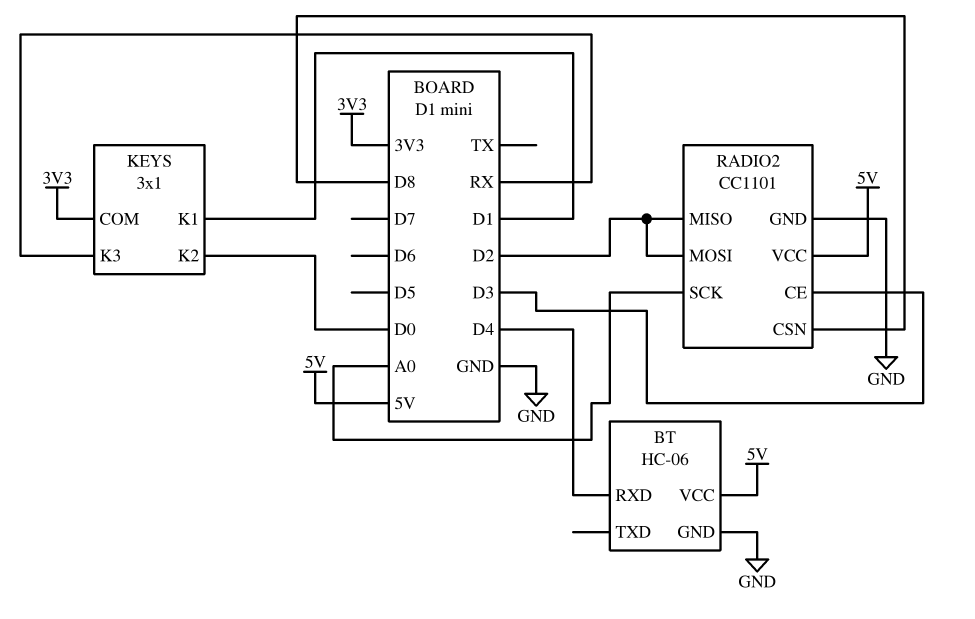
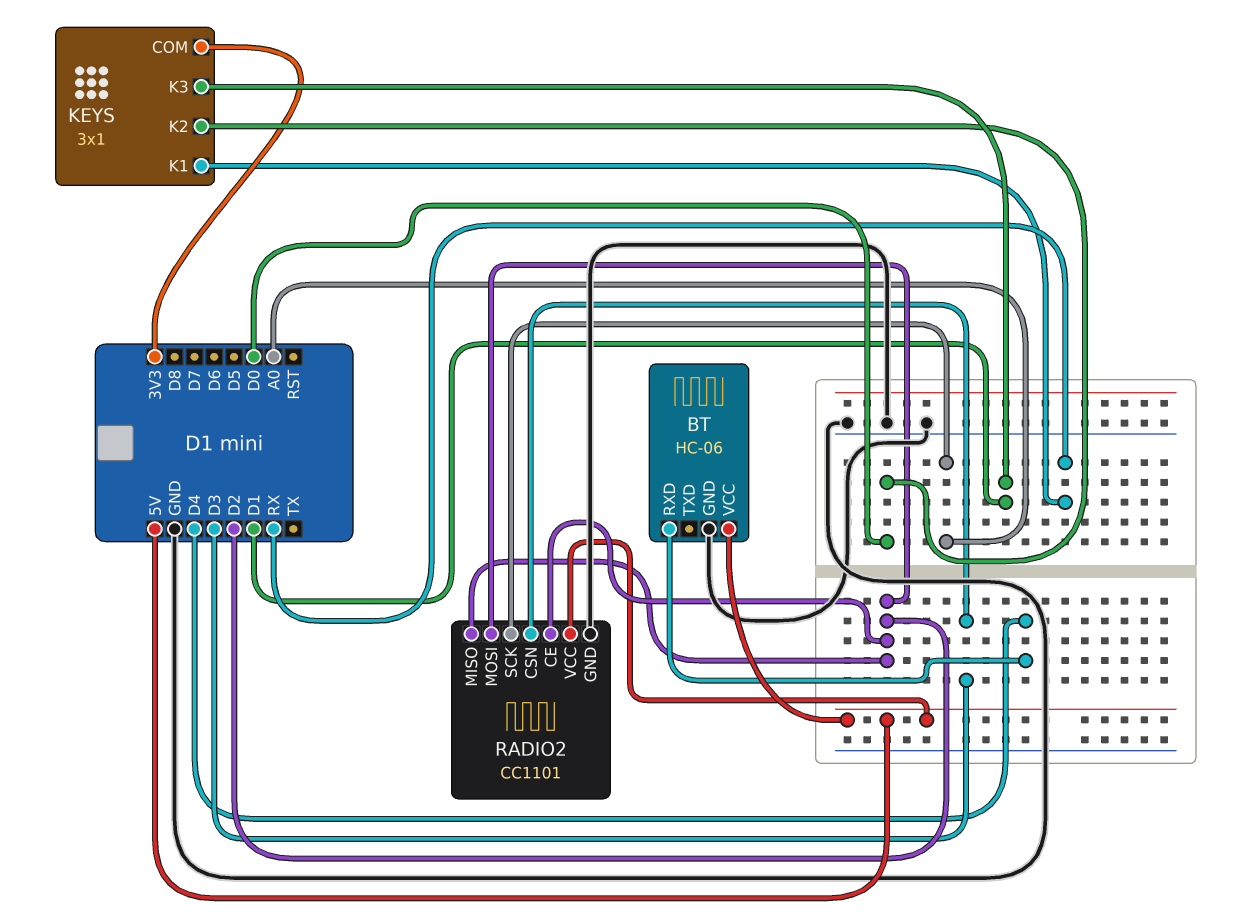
KEYS pin K1: D1 -> RX
KEYS pin K3: RX -> D1
RADIO2 pin CE: D3 -> D2
RADIO2 pin CSN: D8 -> D3

